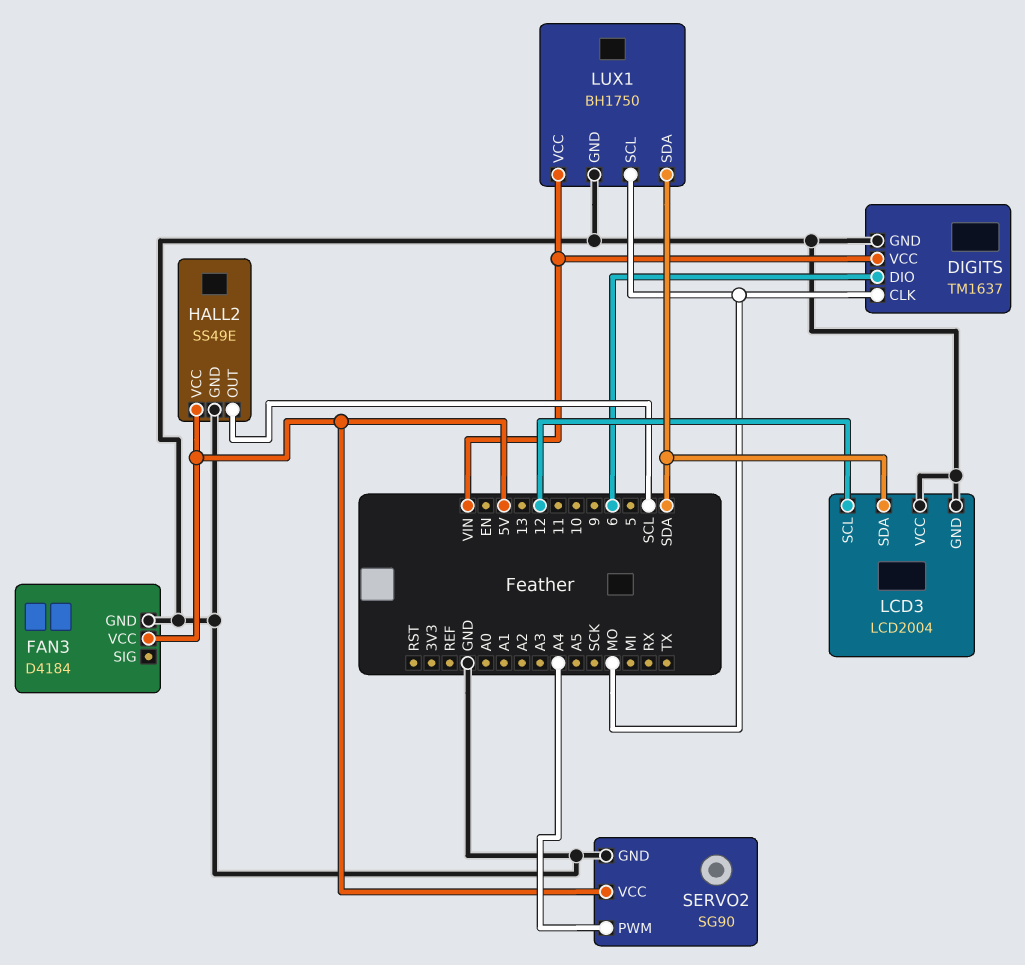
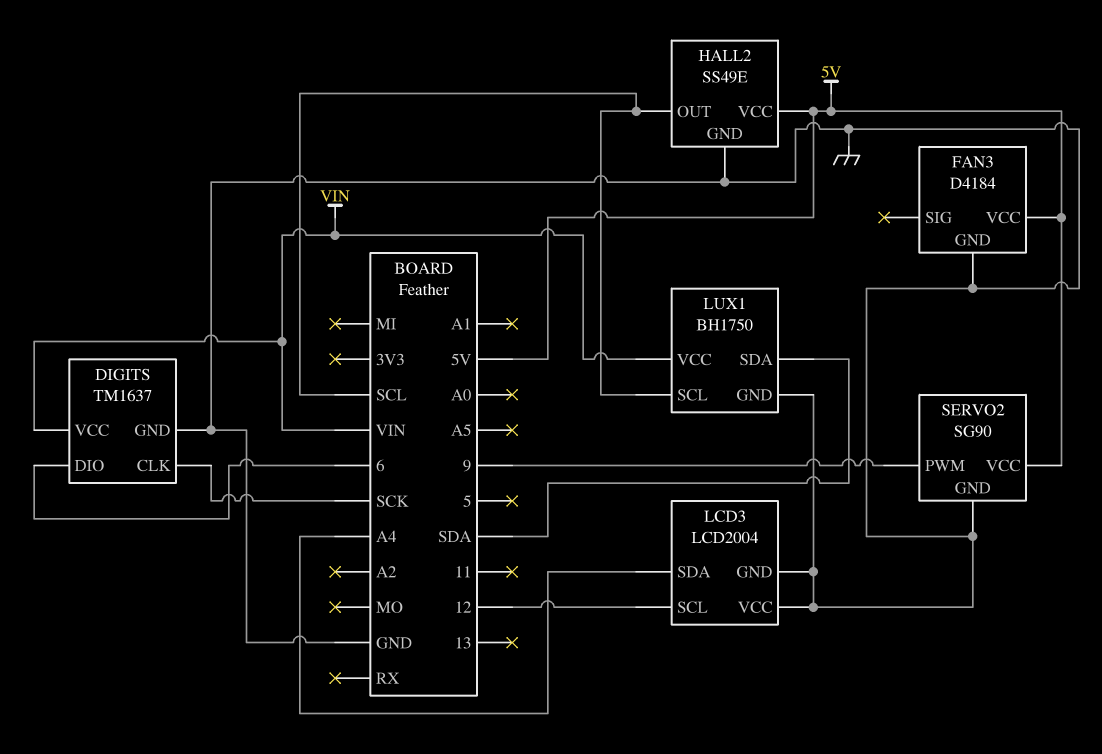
DIGITS pin CLK: MO -> SCK
LCD3 pin SDA: SDA -> A4
LUX1 pin SCL: MO -> SCL
SERVO2 pin PWM: A4 -> 9

